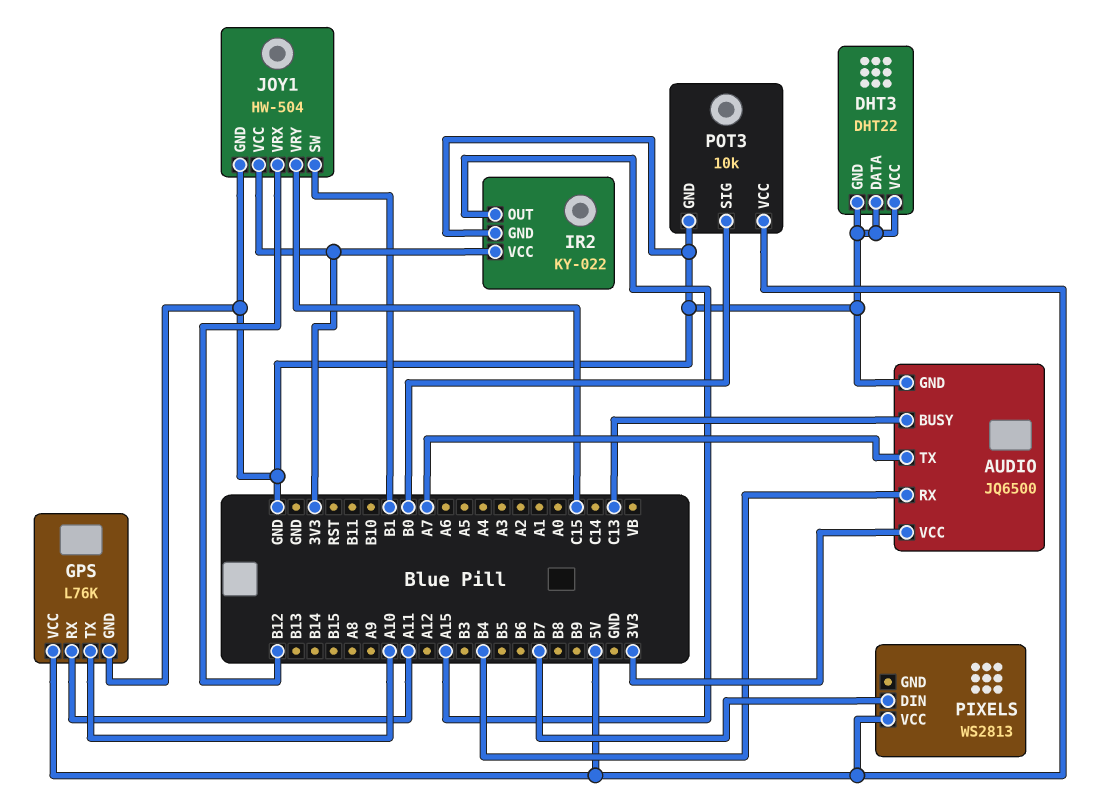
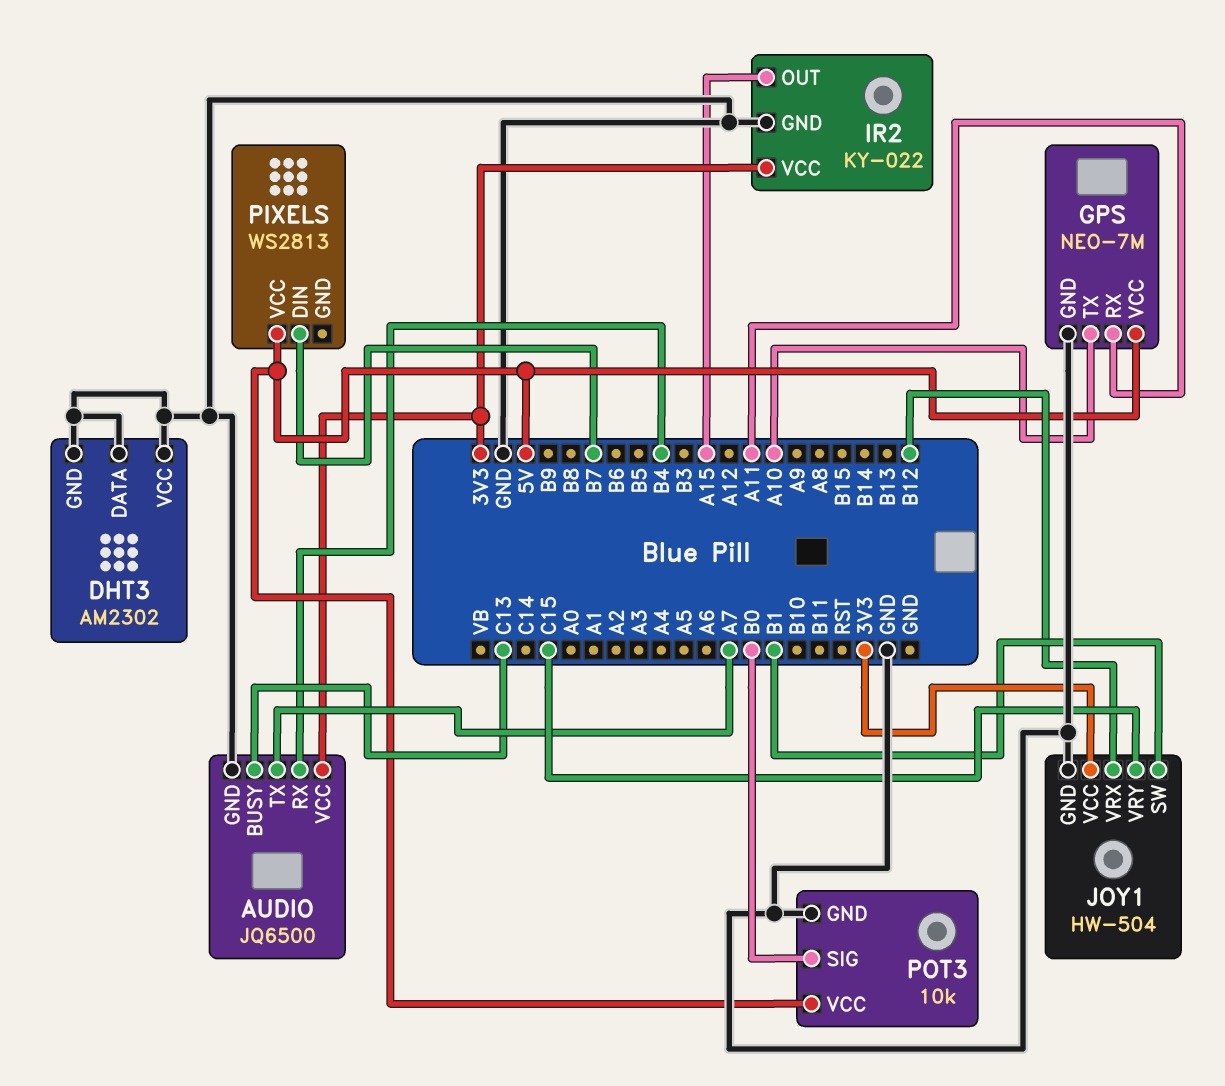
DHT3: DHT22 -> AM2302
GPS: L76K -> NEO-7M

